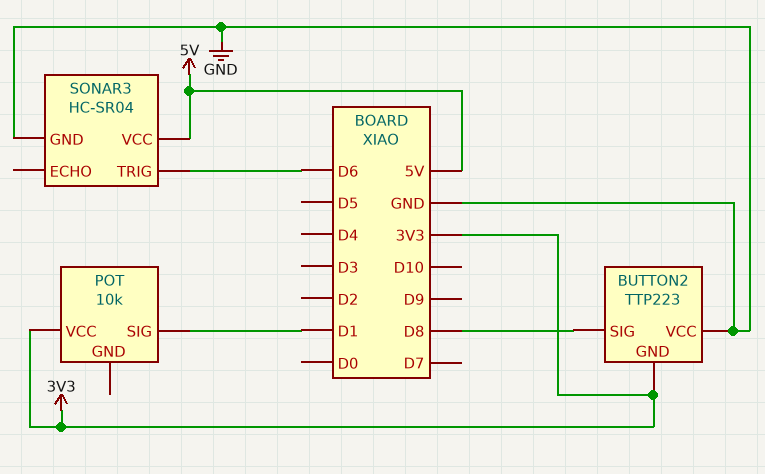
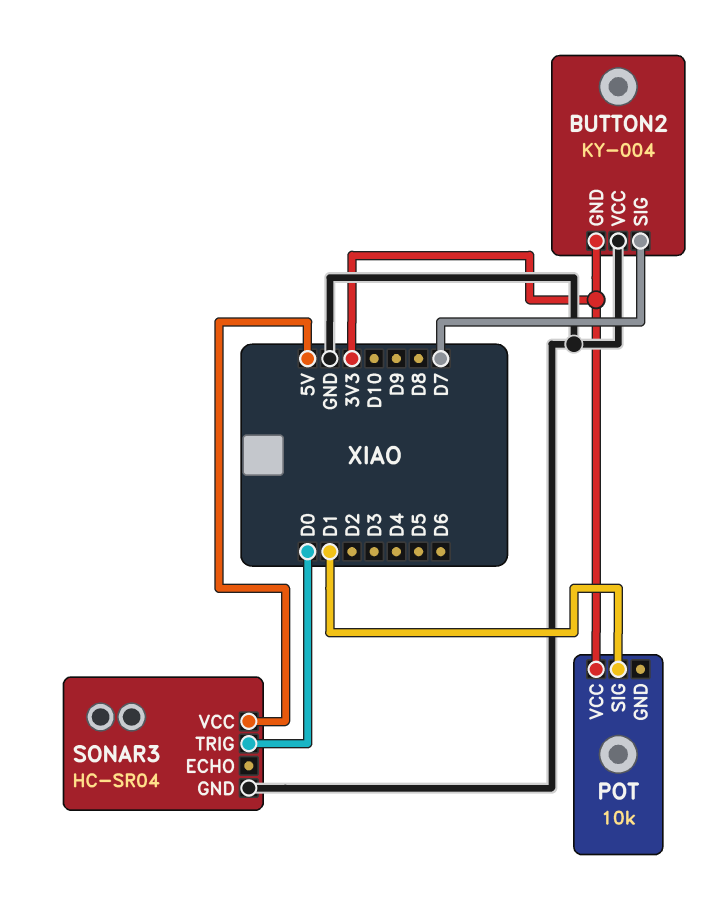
BUTTON2: TTP223 -> KY-004
BUTTON2 pin SIG: D8 -> D7
SONAR3 pin TRIG: D6 -> D0

